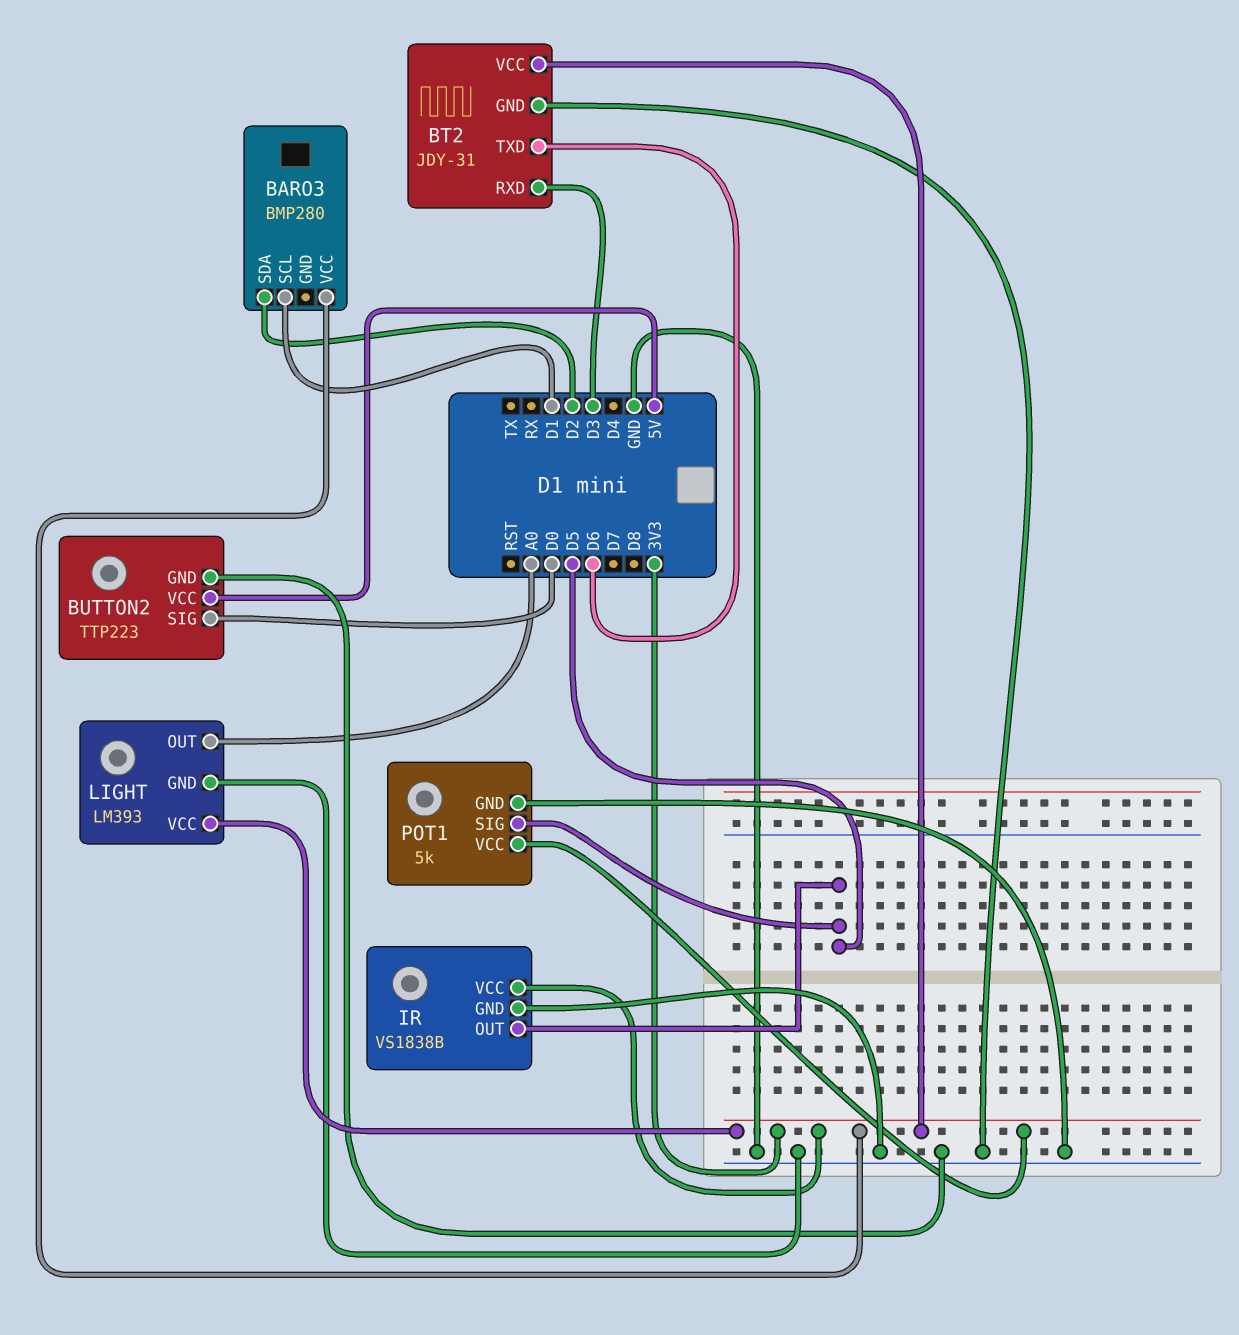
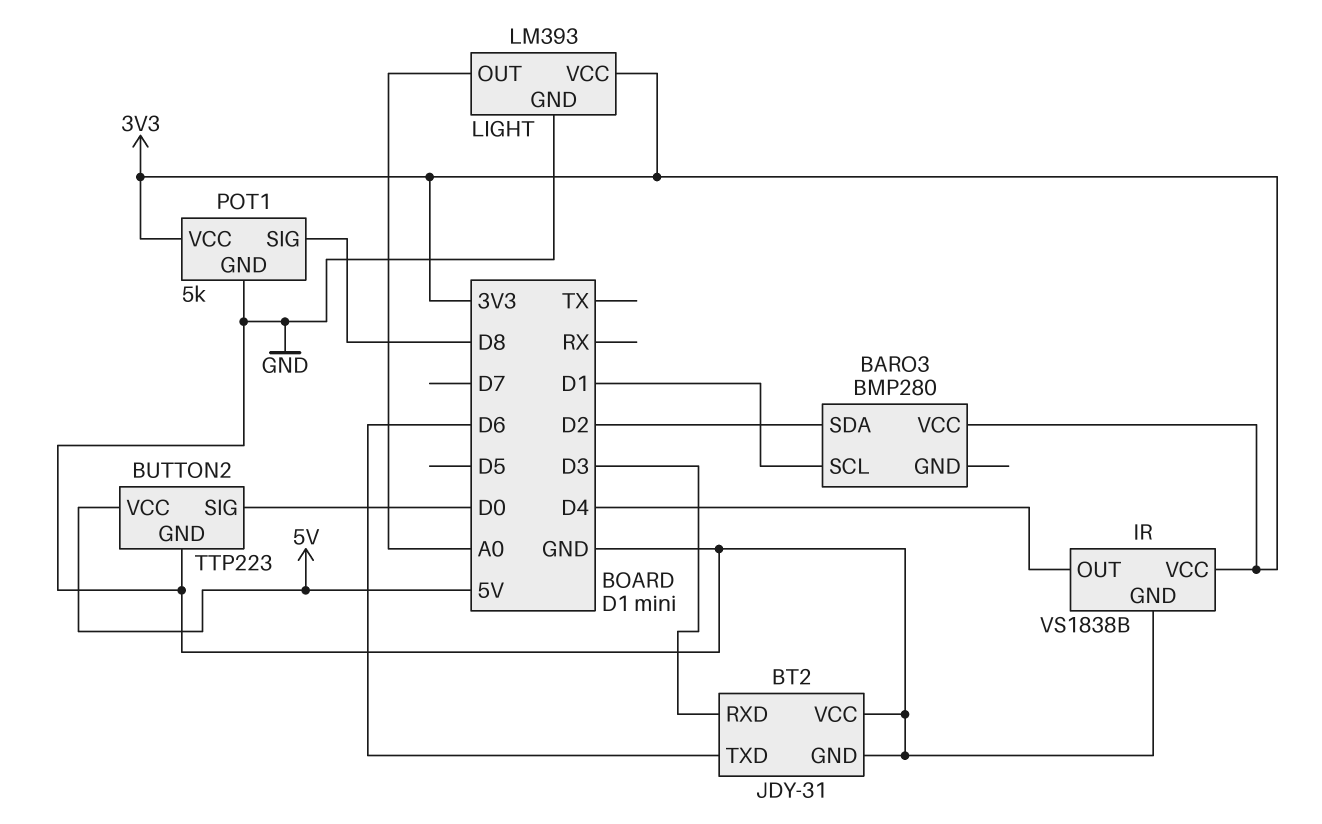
BT2 pin VCC: 3V3 -> GND
IR pin OUT: D5 -> D4
POT1 pin SIG: D5 -> D8

